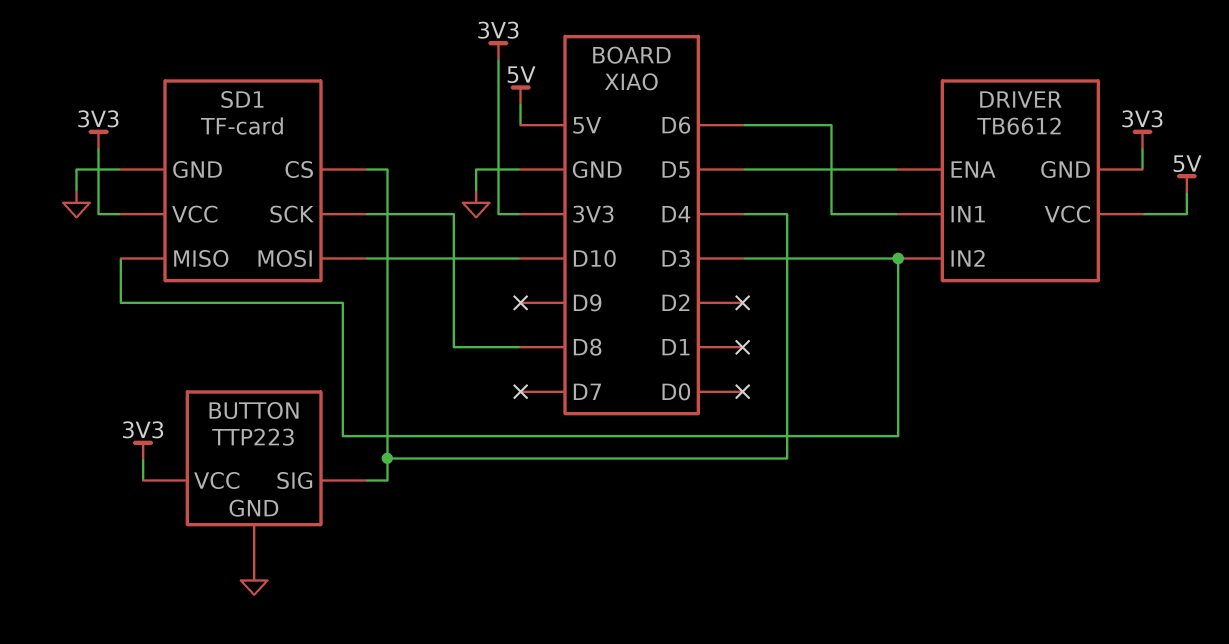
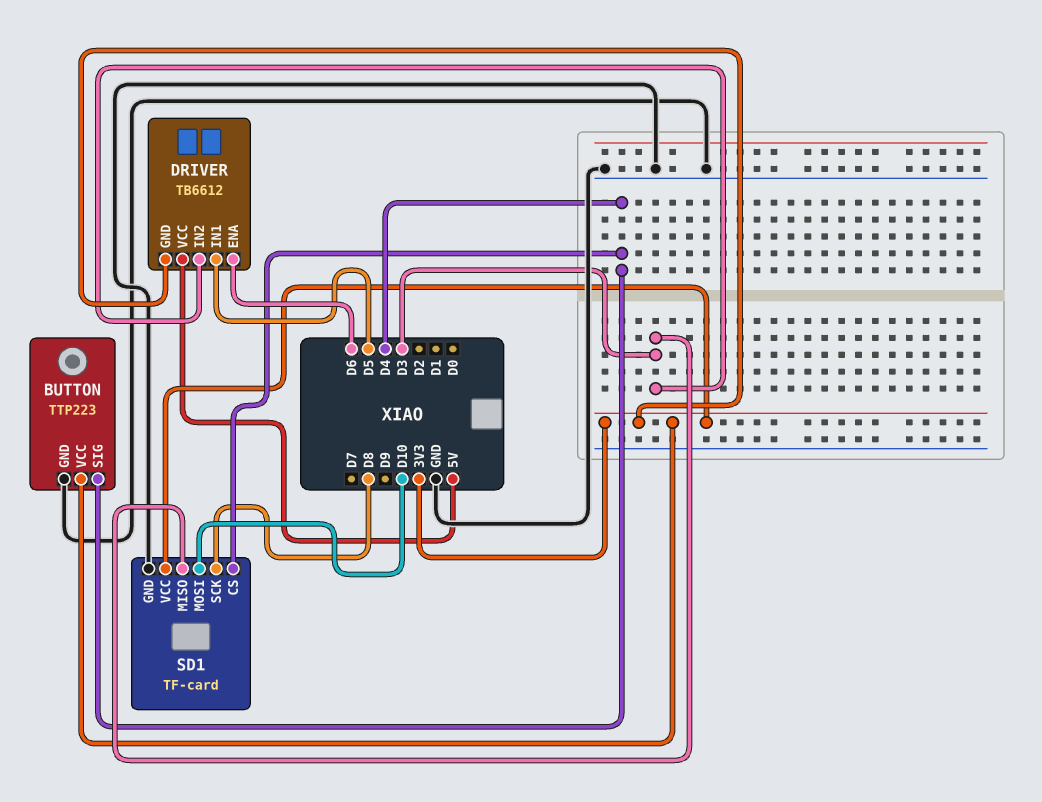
DRIVER pin ENA: D5 -> D6
DRIVER pin IN1: D6 -> D5

